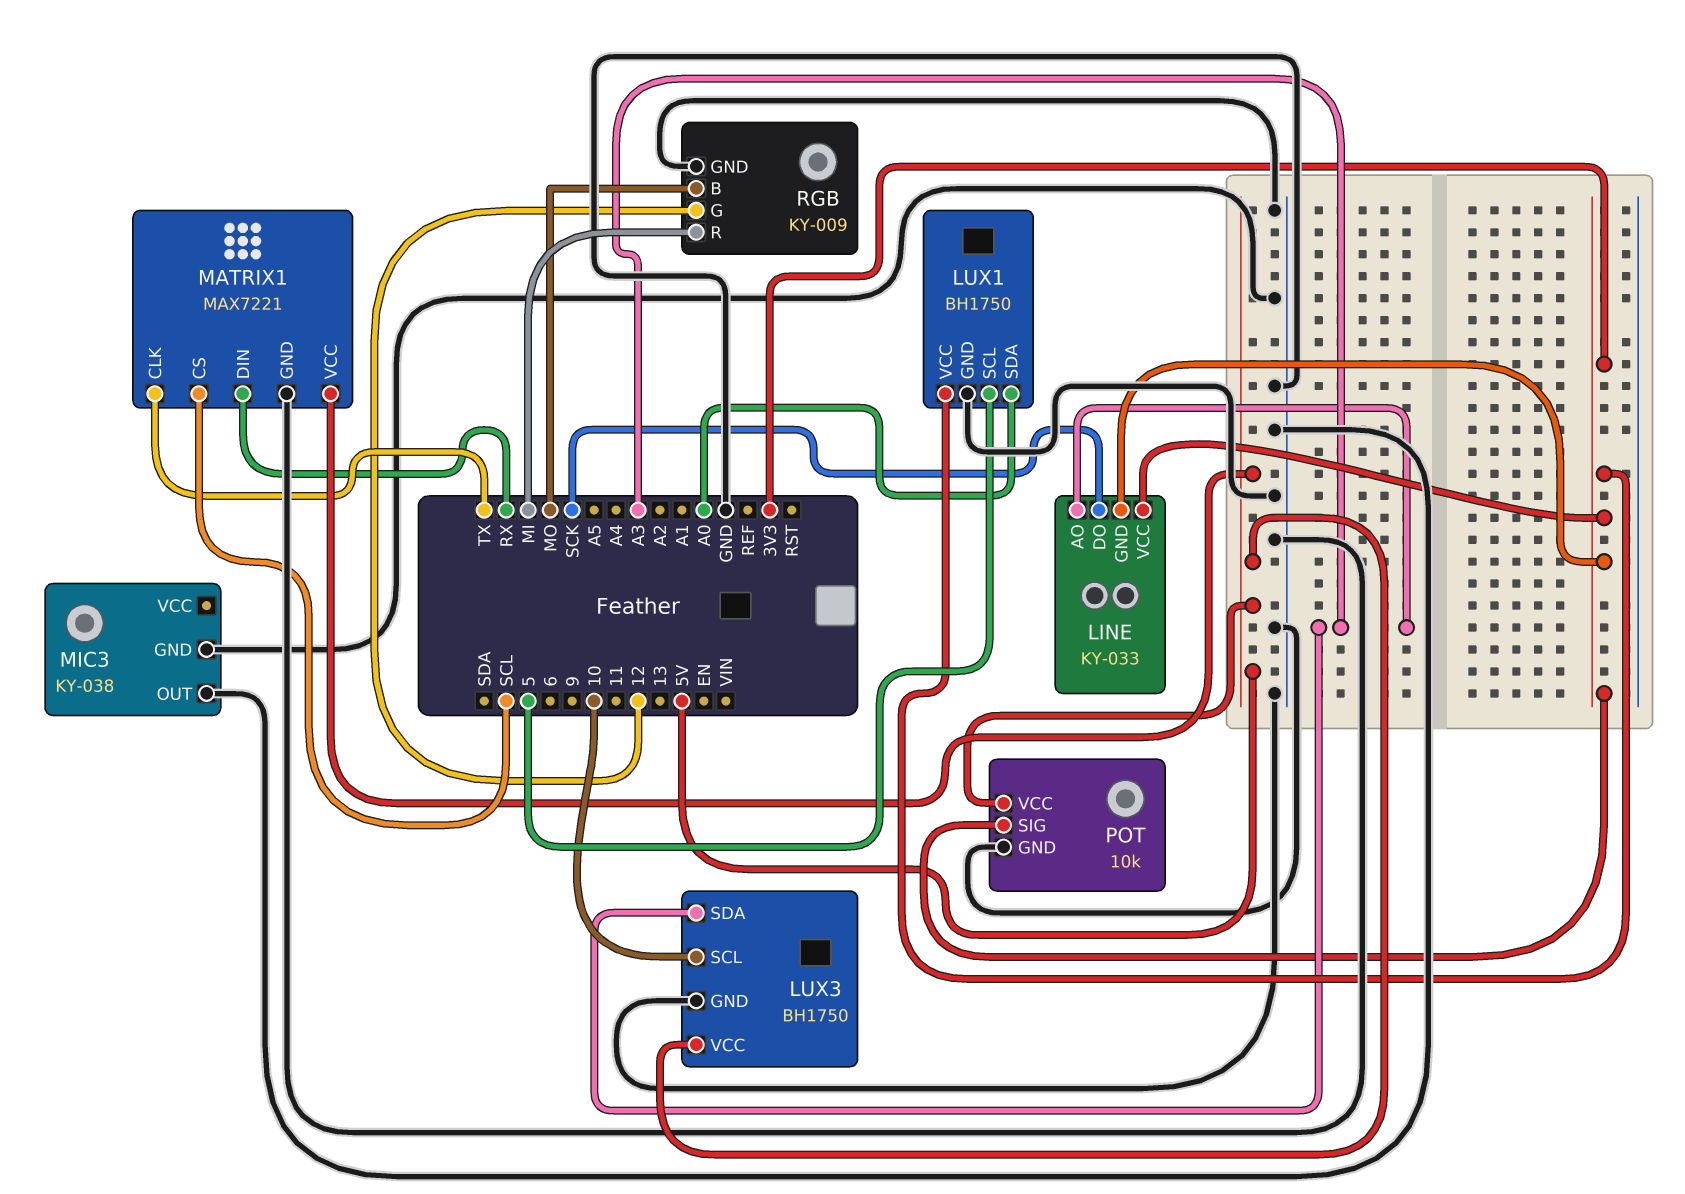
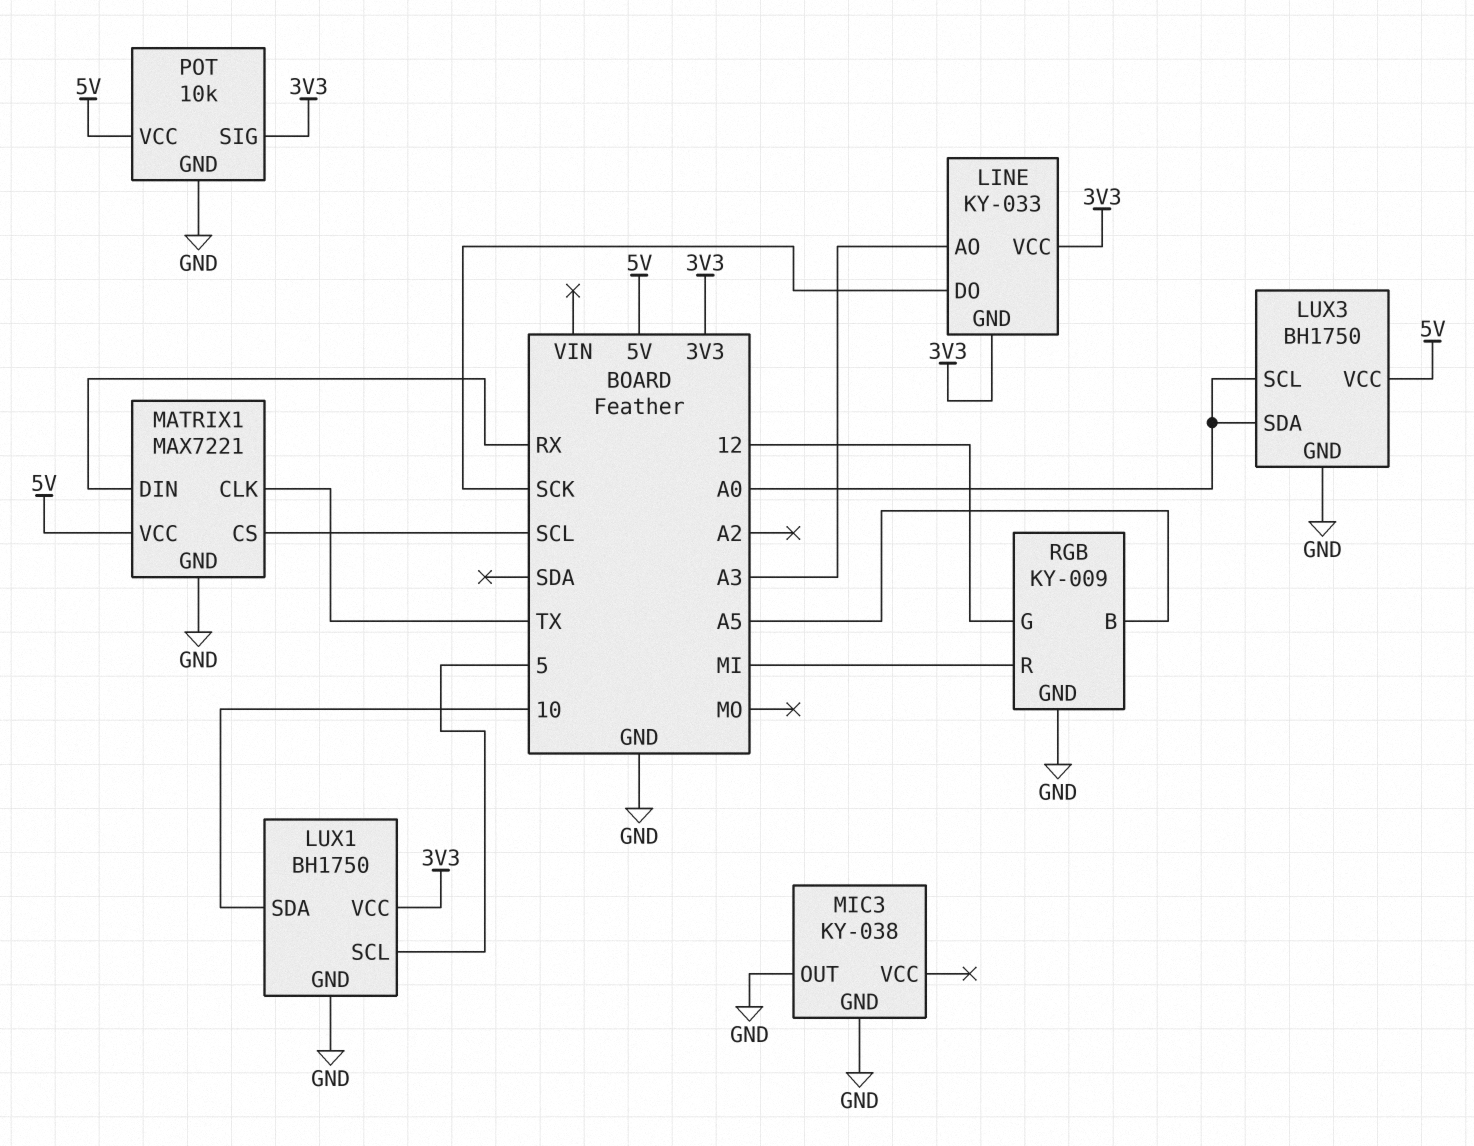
LUX1 pin SDA: A0 -> 10
LUX3 pin SCL: 10 -> A0
LUX3 pin SDA: A3 -> A0
RGB pin B: MO -> A5

